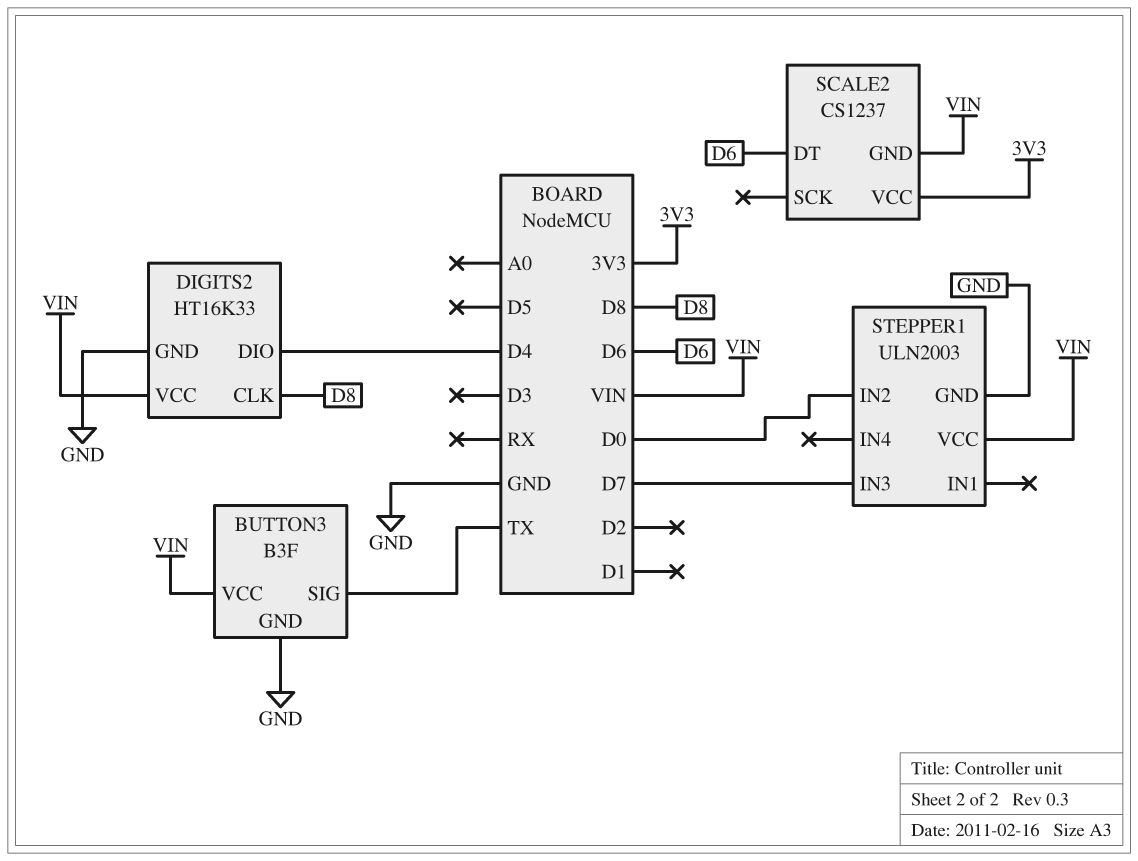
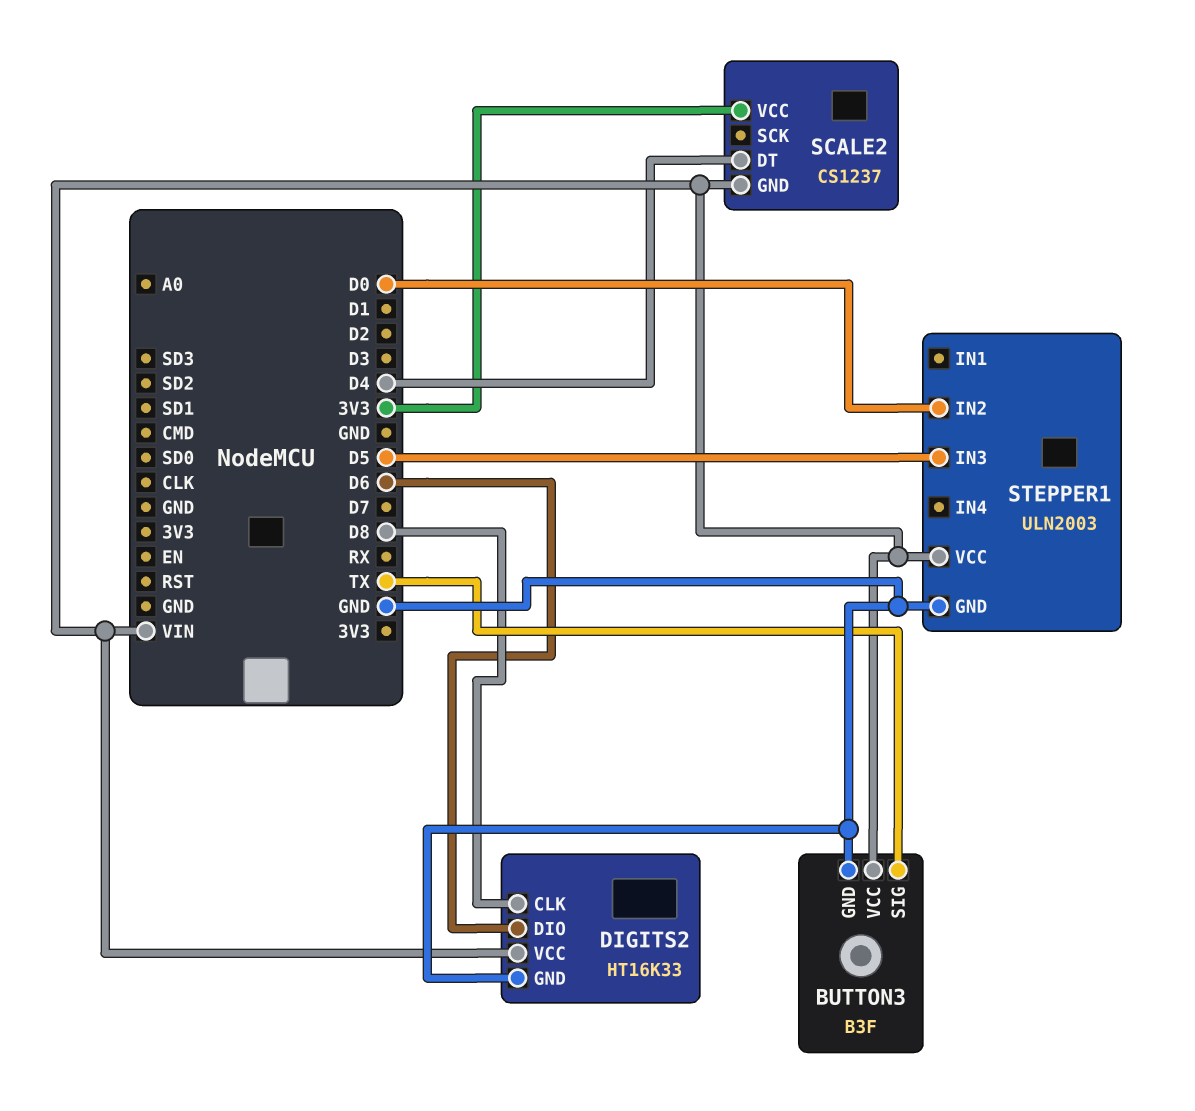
DIGITS2 pin DIO: D4 -> D6
SCALE2 pin DT: D6 -> D4
STEPPER1 pin IN3: D7 -> D5

